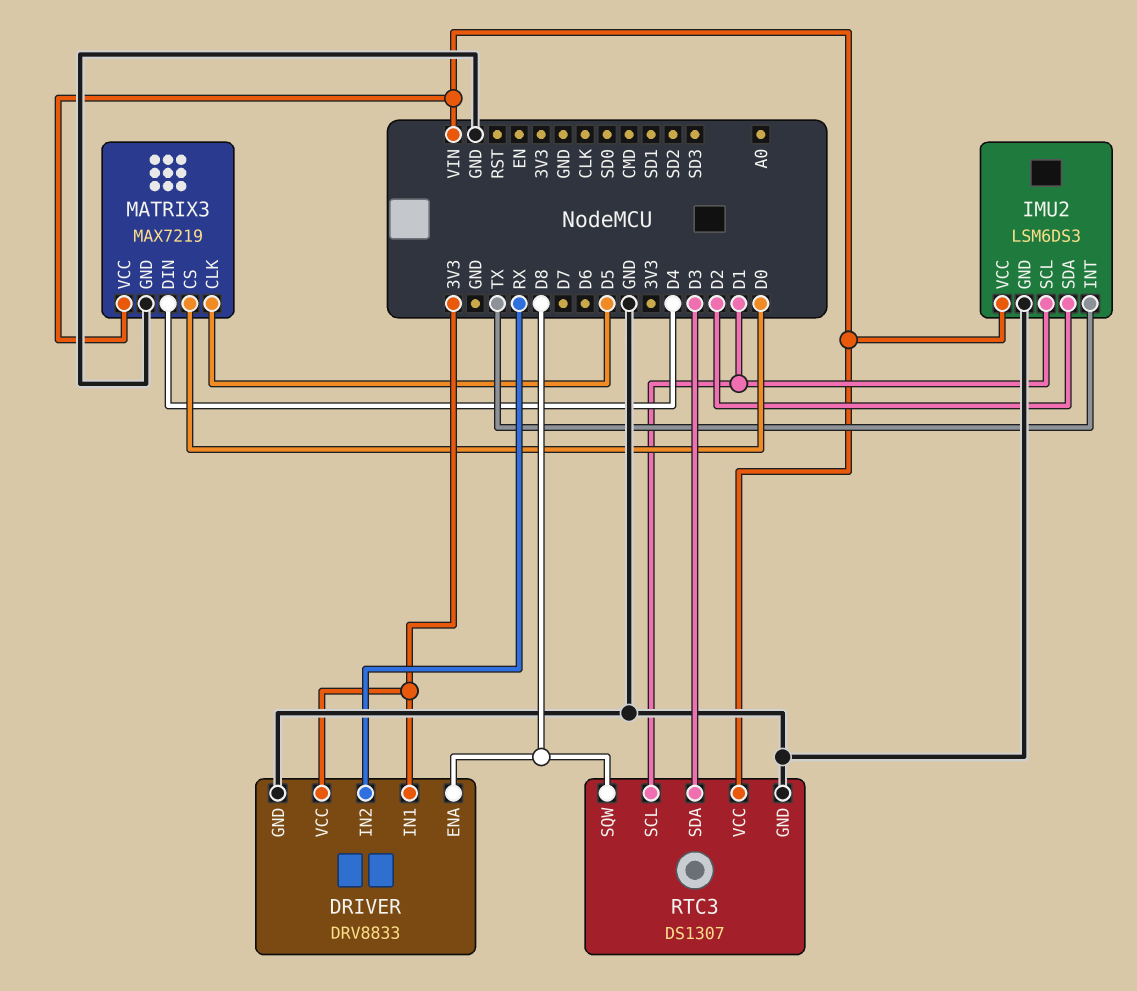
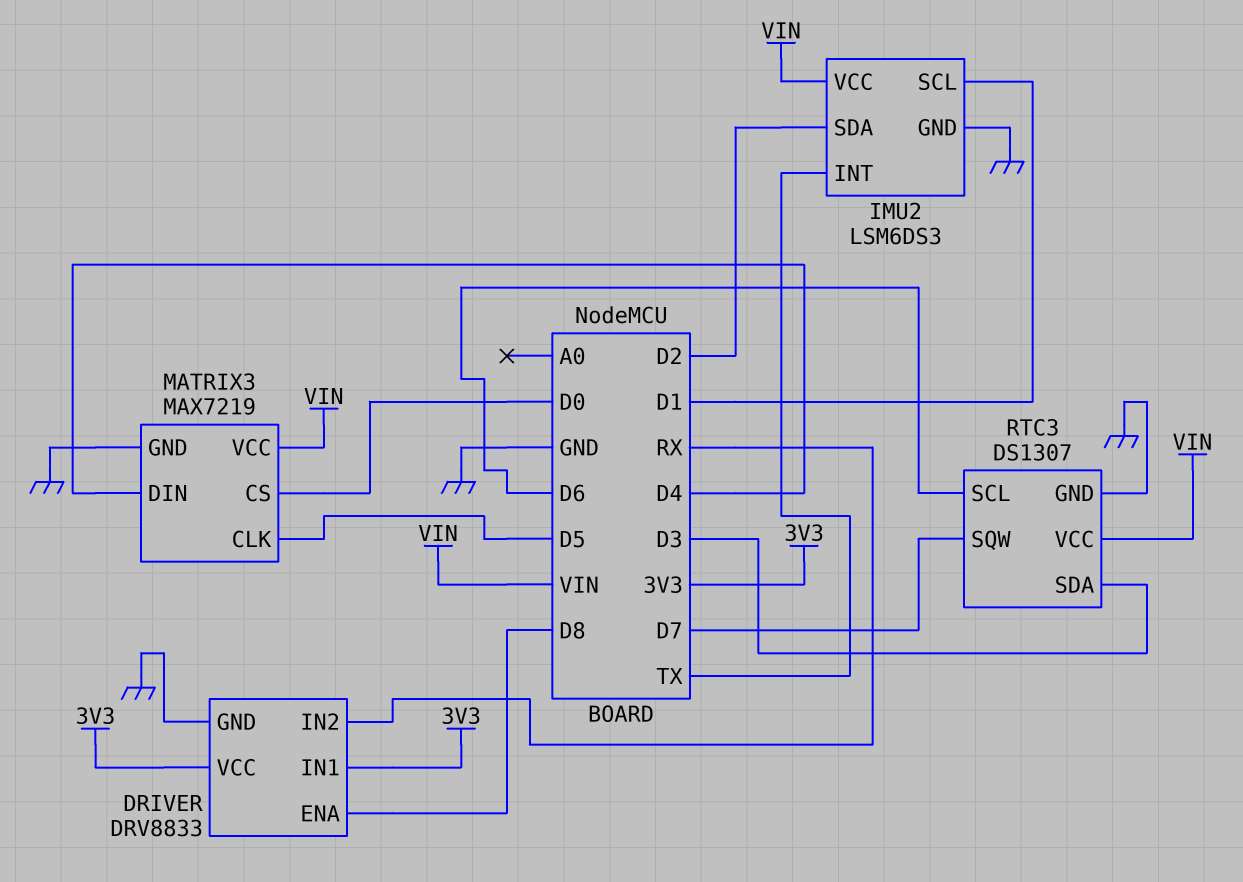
RTC3 pin SCL: D1 -> D6
RTC3 pin SQW: D8 -> D7

